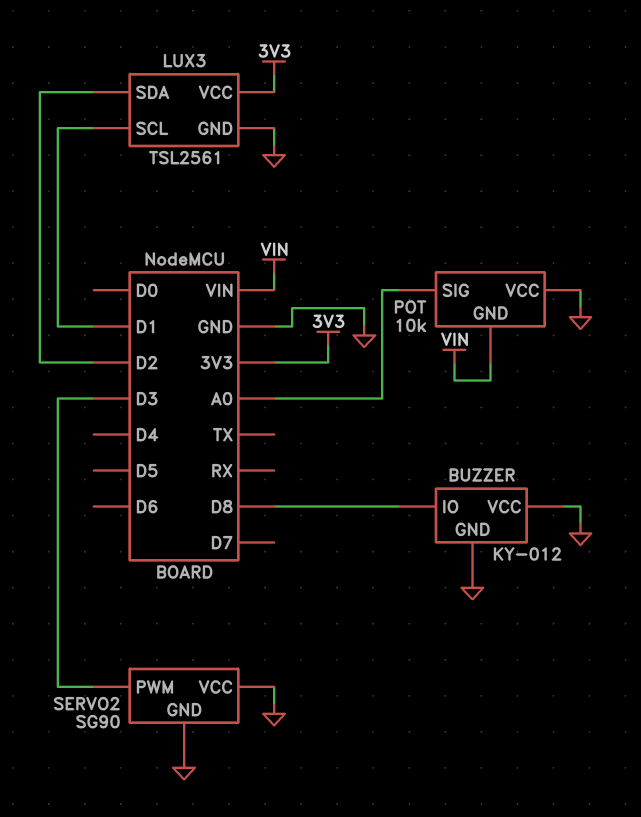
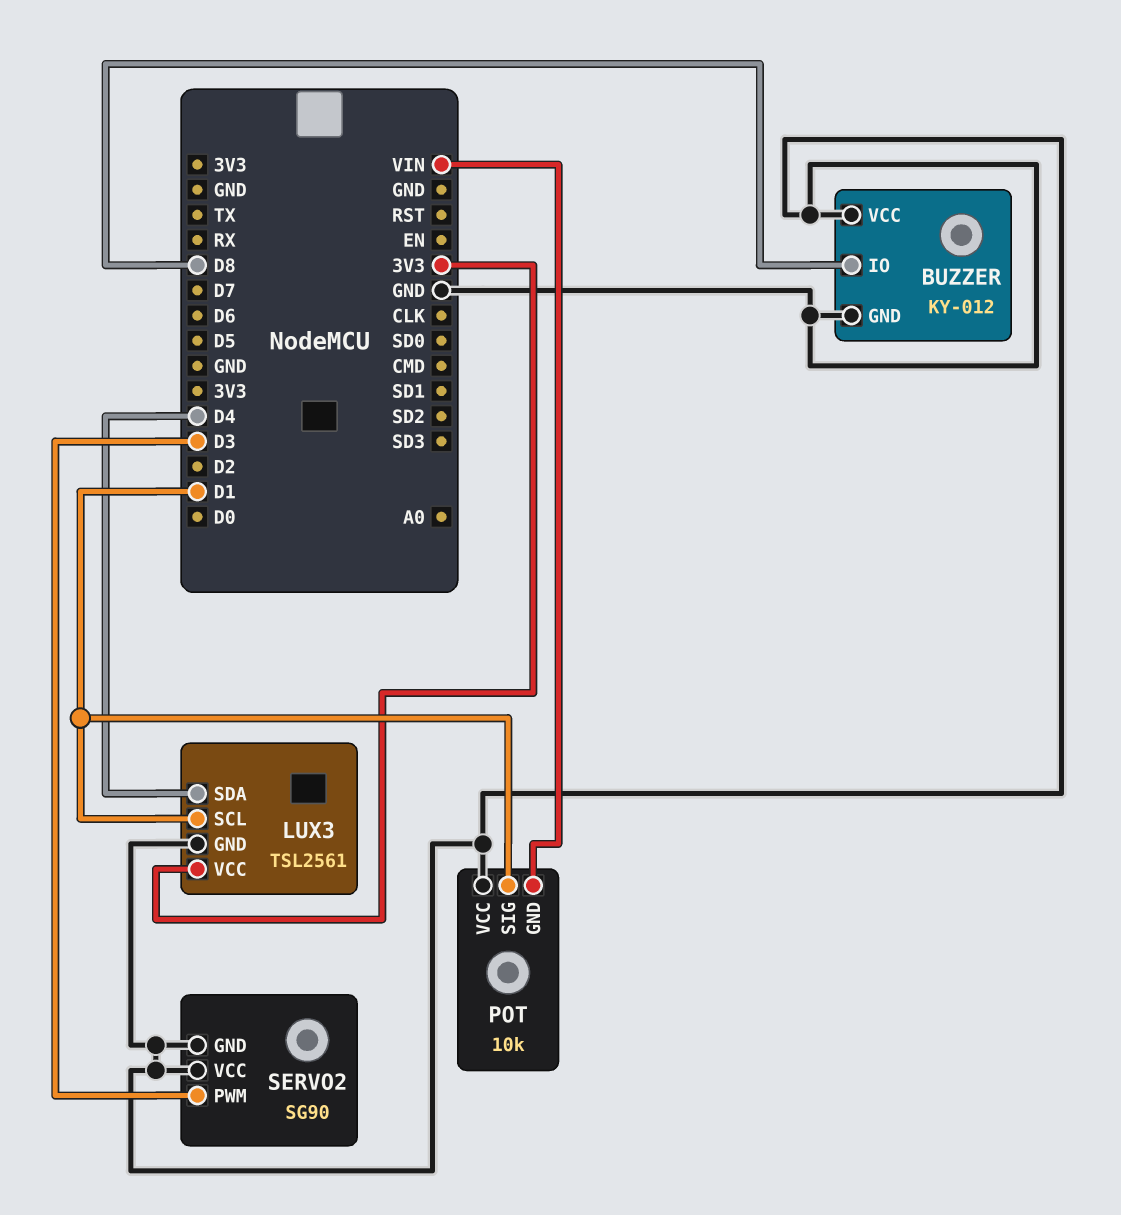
LUX3 pin SDA: D2 -> D4
POT pin SIG: A0 -> D1

